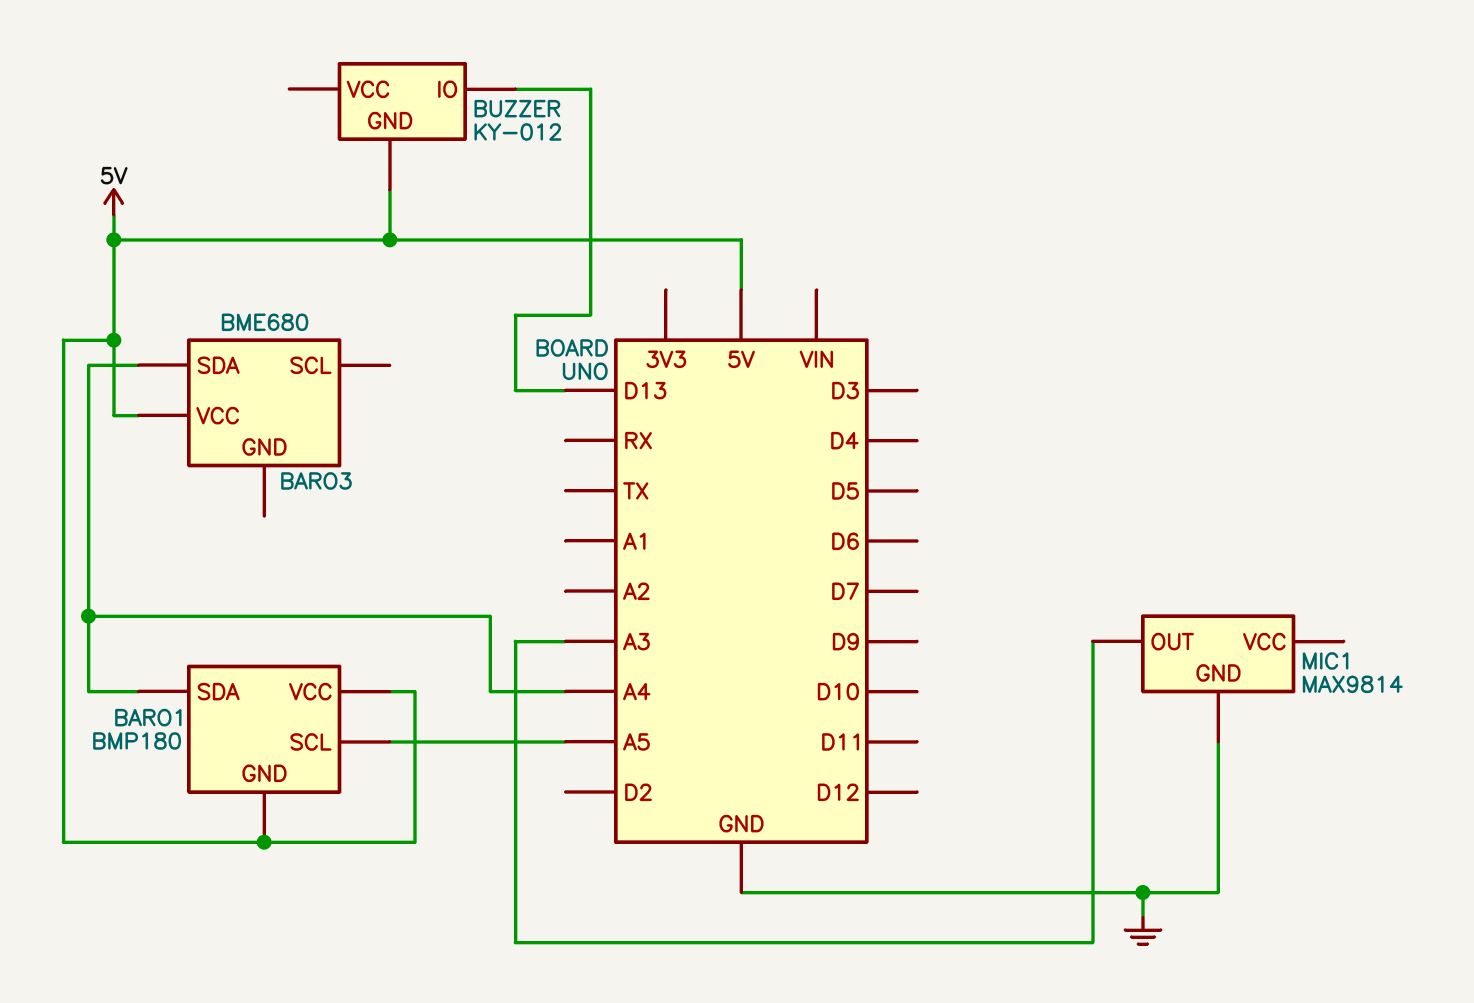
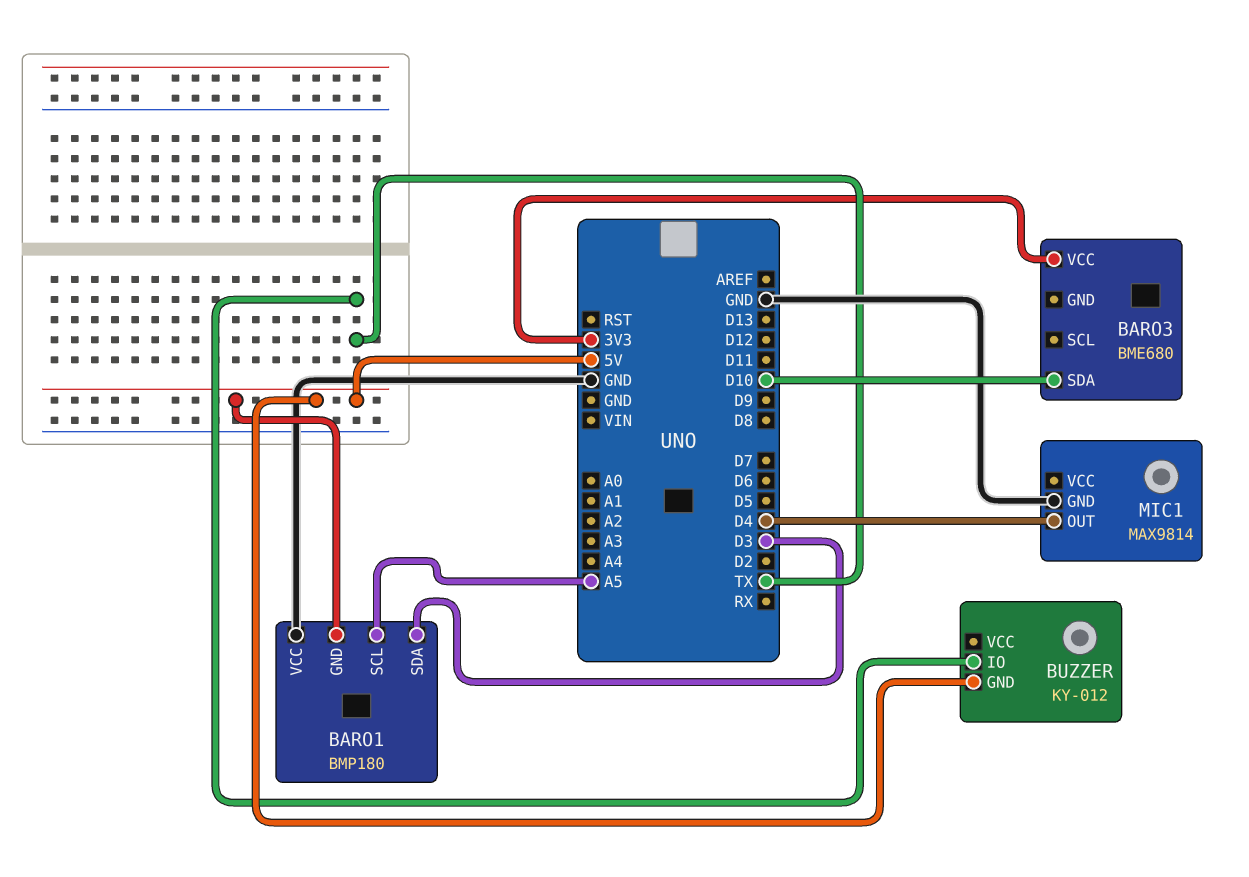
BARO1 pin SDA: A4 -> D3
BARO1 pin VCC: 5V -> GND
BARO3 pin SDA: A4 -> D10
BARO3 pin VCC: 5V -> 3V3
BUZZER pin IO: D13 -> TX
MIC1 pin OUT: A3 -> D4

